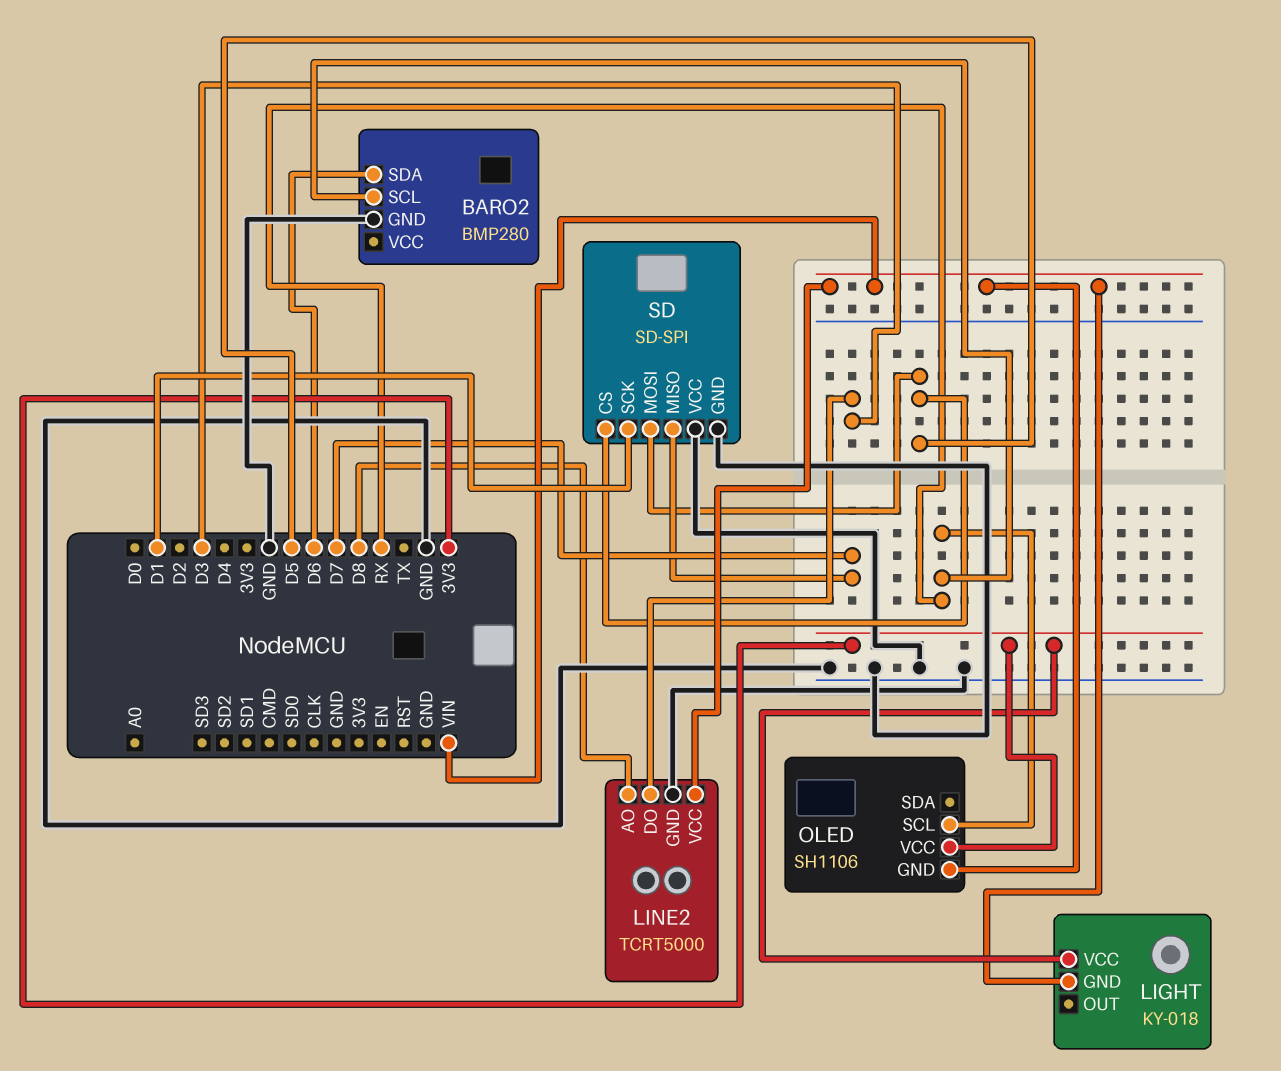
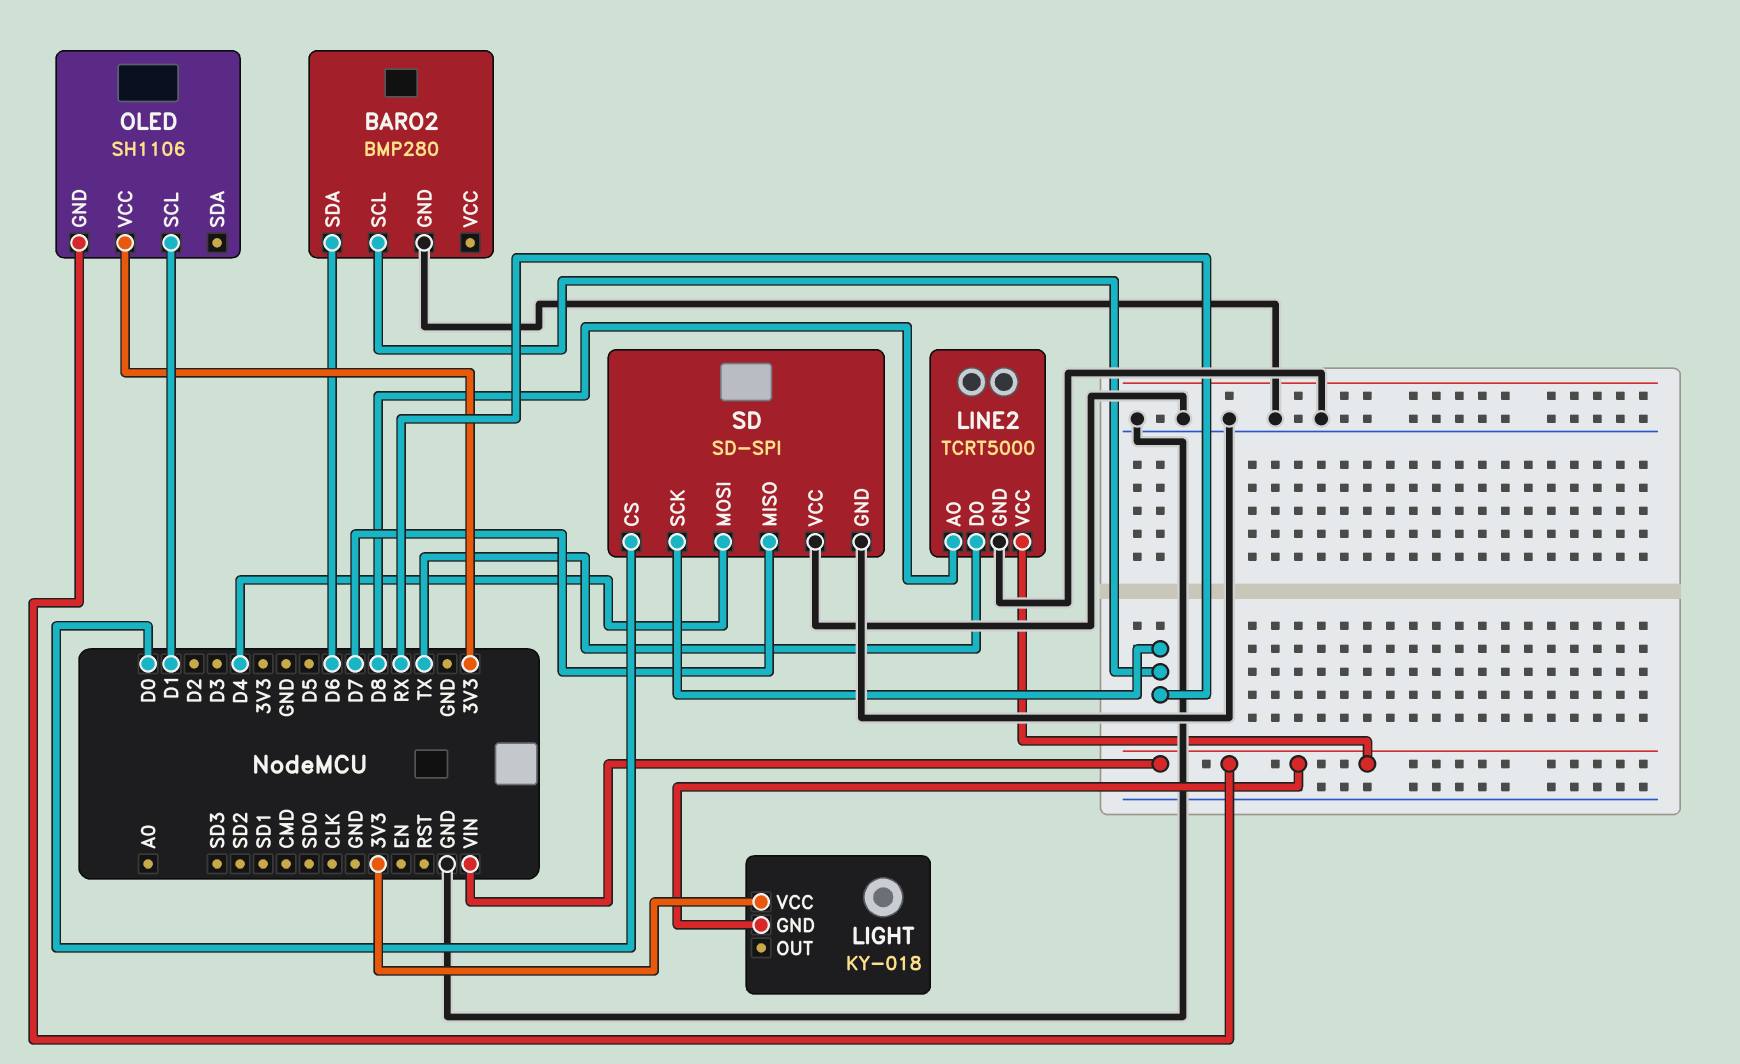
LINE2 pin DO: D3 -> TX
OLED pin SCL: RX -> D1
SD pin CS: D5 -> D0
SD pin MOSI: D5 -> D4
SD pin SCK: D1 -> RX

